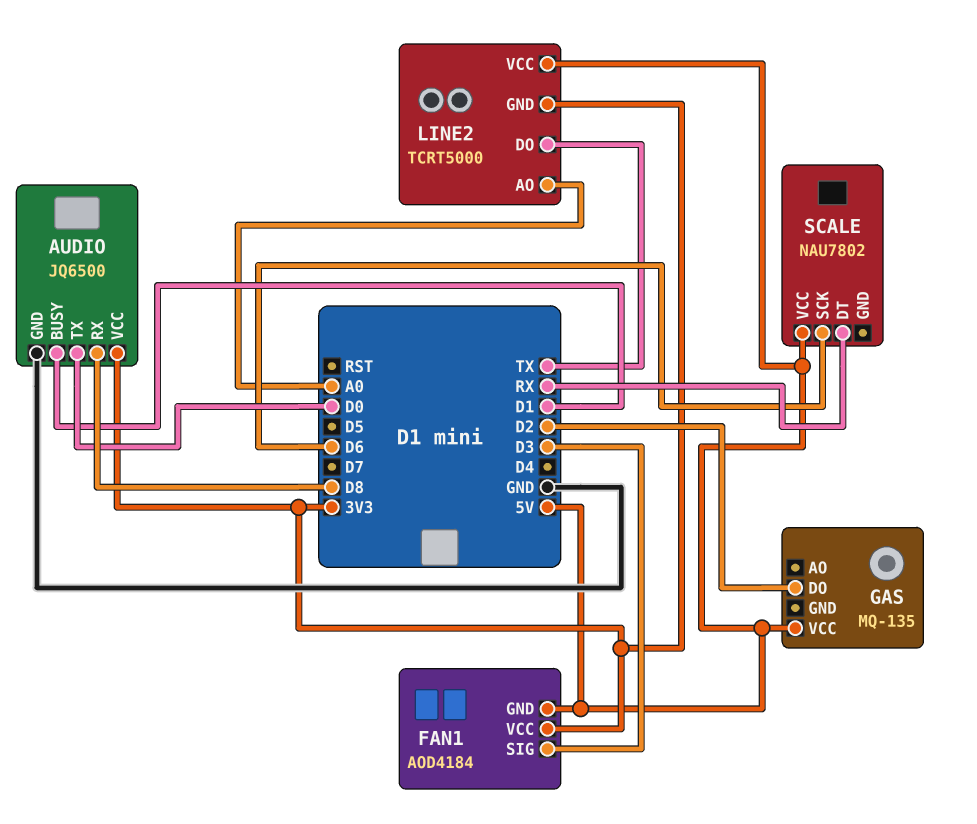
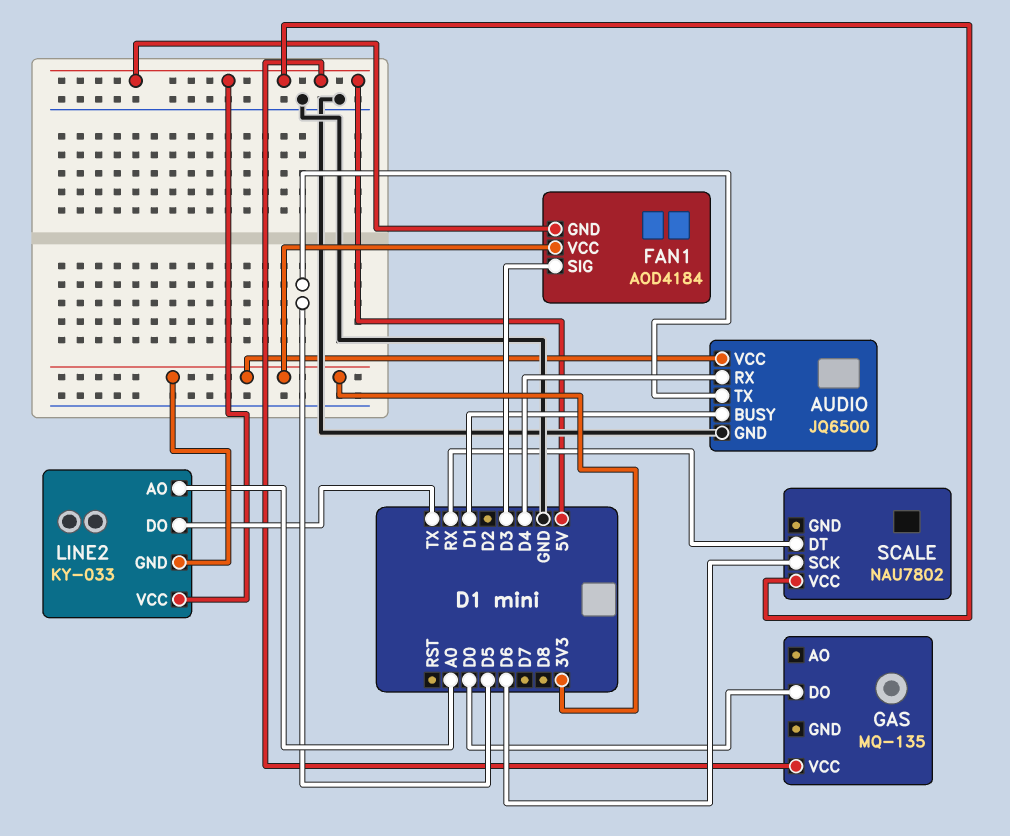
AUDIO pin RX: D8 -> D4
AUDIO pin TX: D0 -> D5
GAS pin DO: D2 -> D0
LINE2: TCRT5000 -> KY-033

